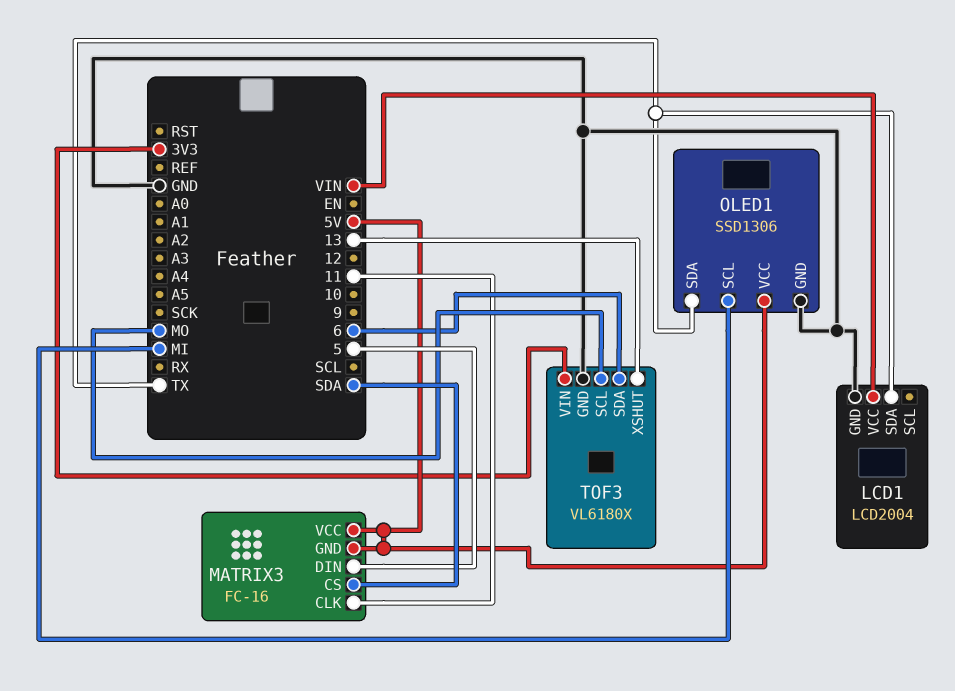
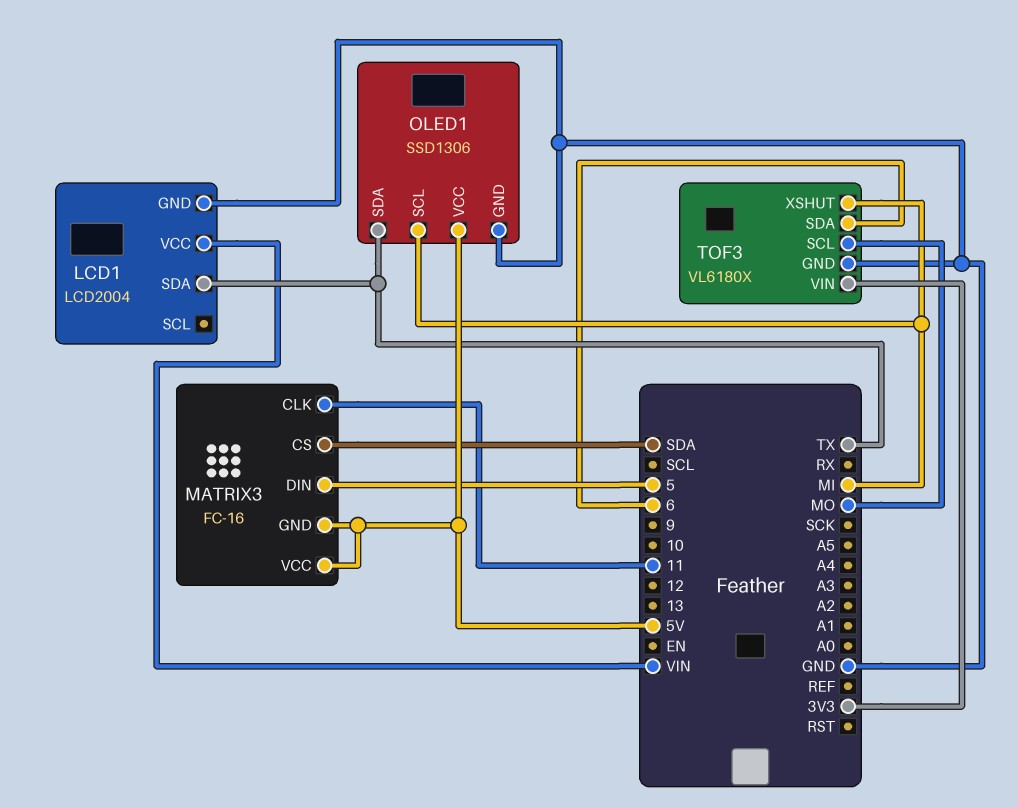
TOF3 pin XSHUT: 13 -> MI

